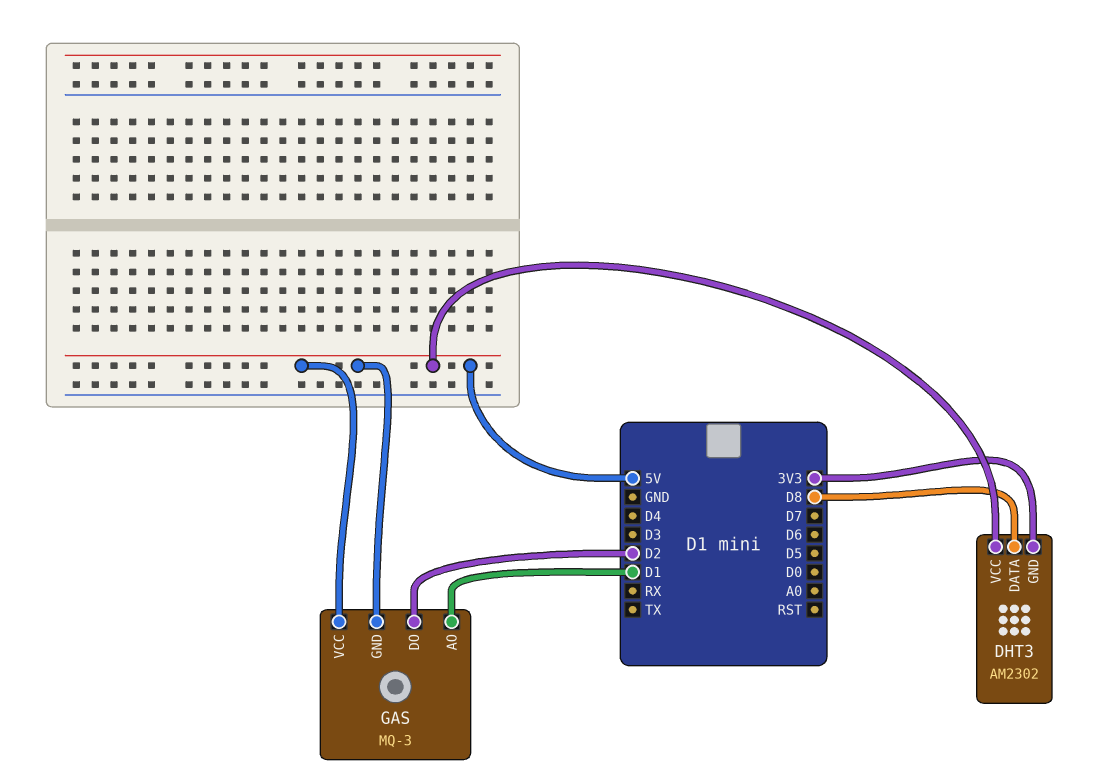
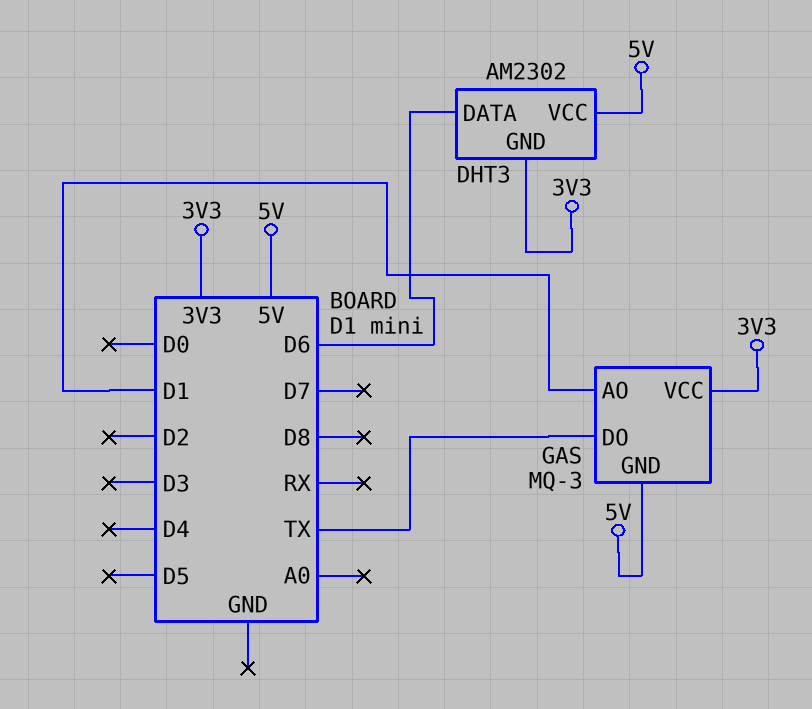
DHT3 pin DATA: D8 -> D6
GAS pin DO: D2 -> TX
GAS pin VCC: 5V -> 3V3

